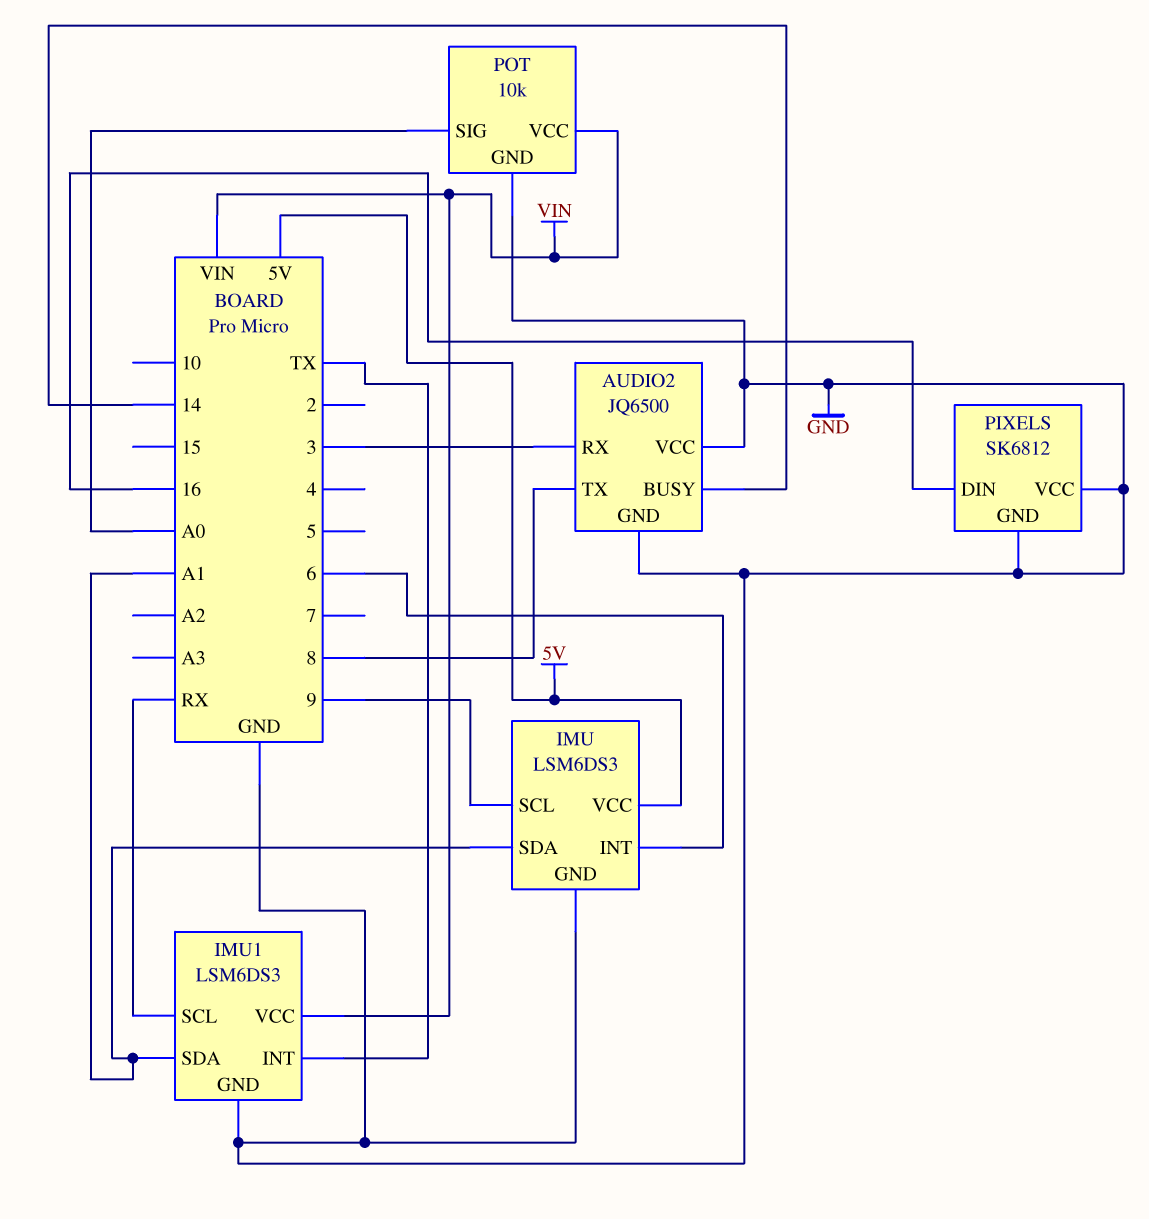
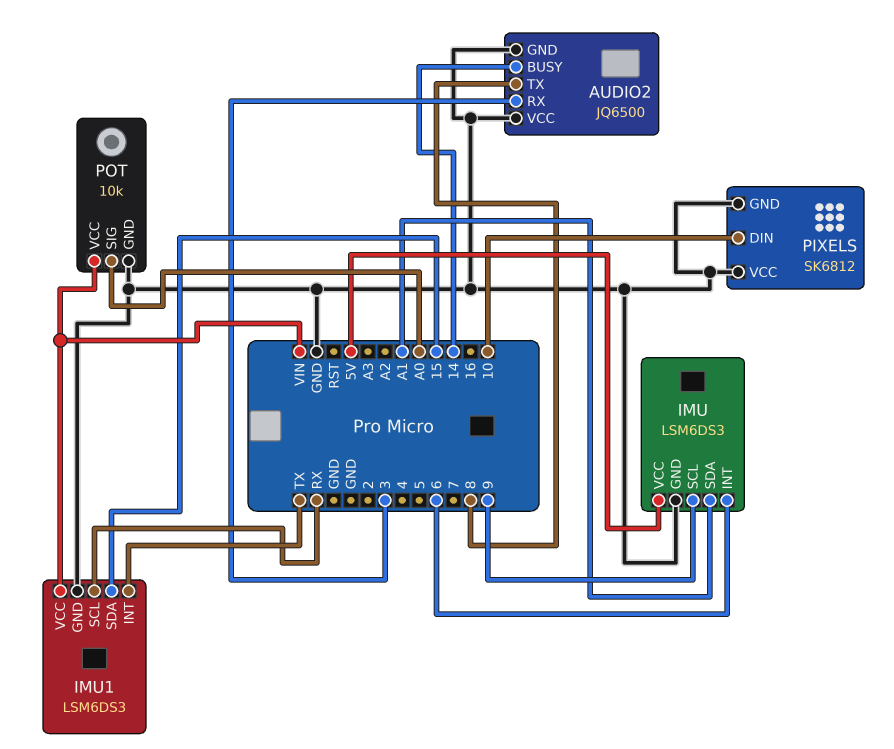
IMU1 pin SDA: A1 -> 15
PIXELS pin DIN: 16 -> 10

